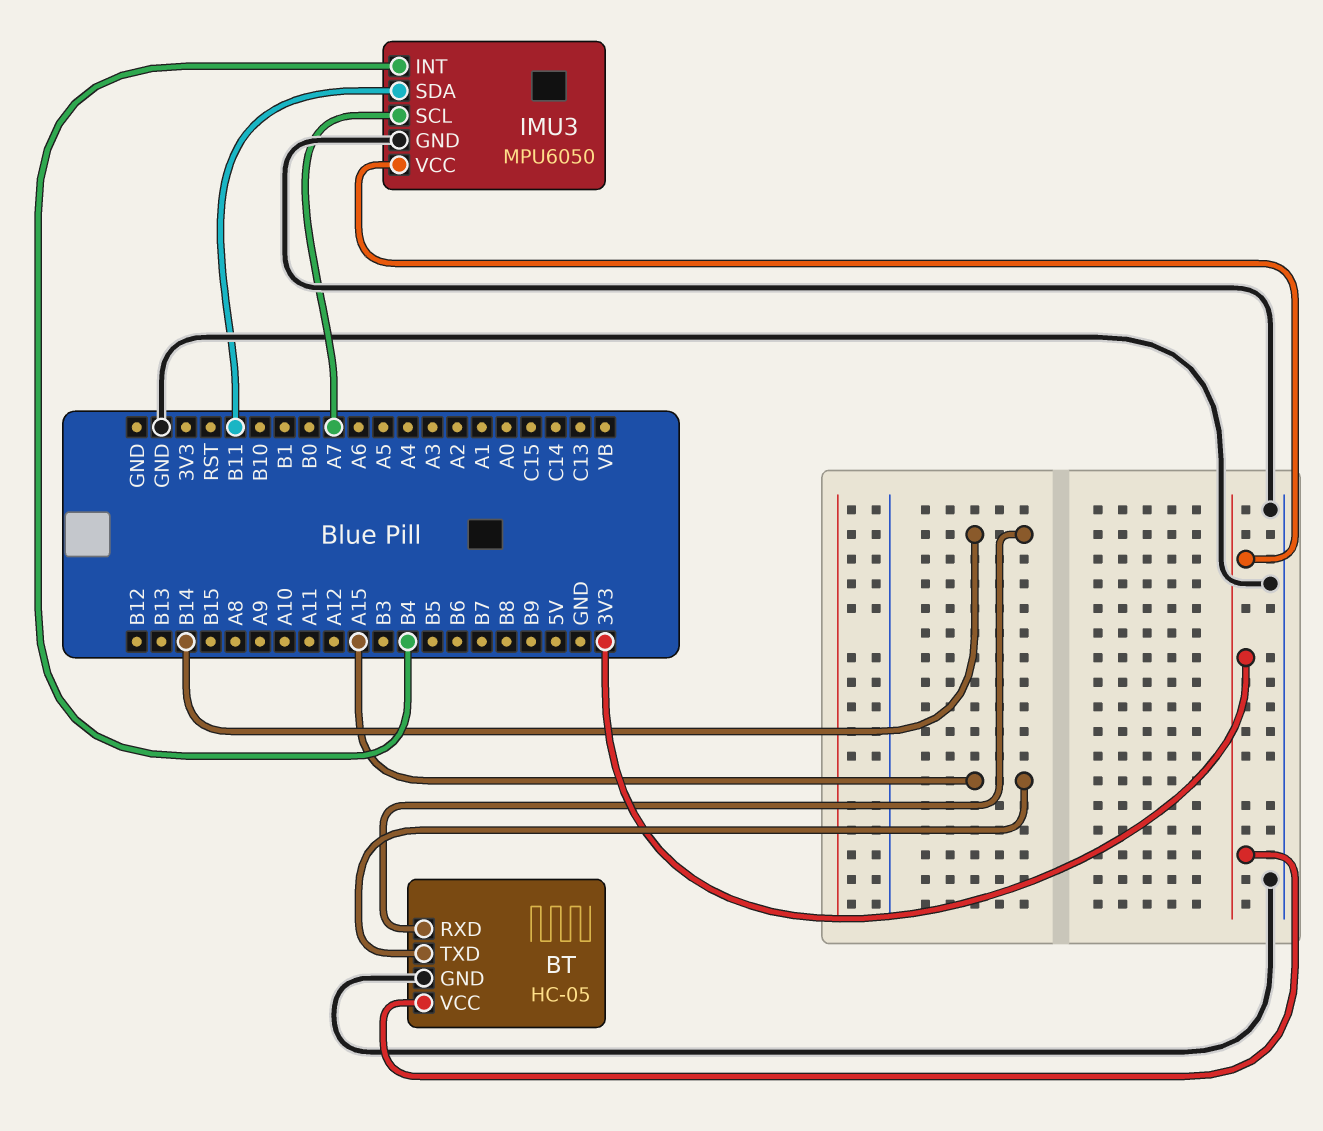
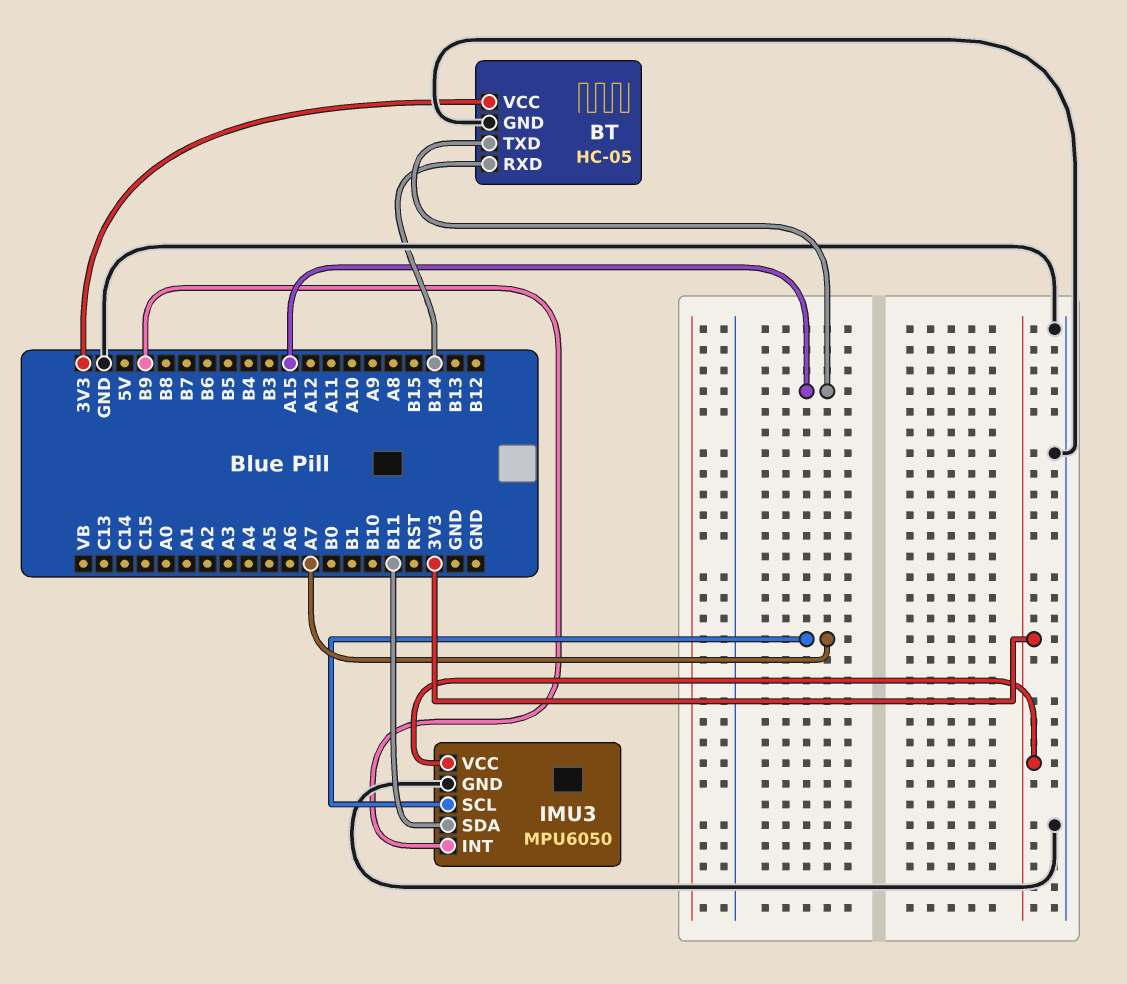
IMU3 pin INT: B4 -> B9

